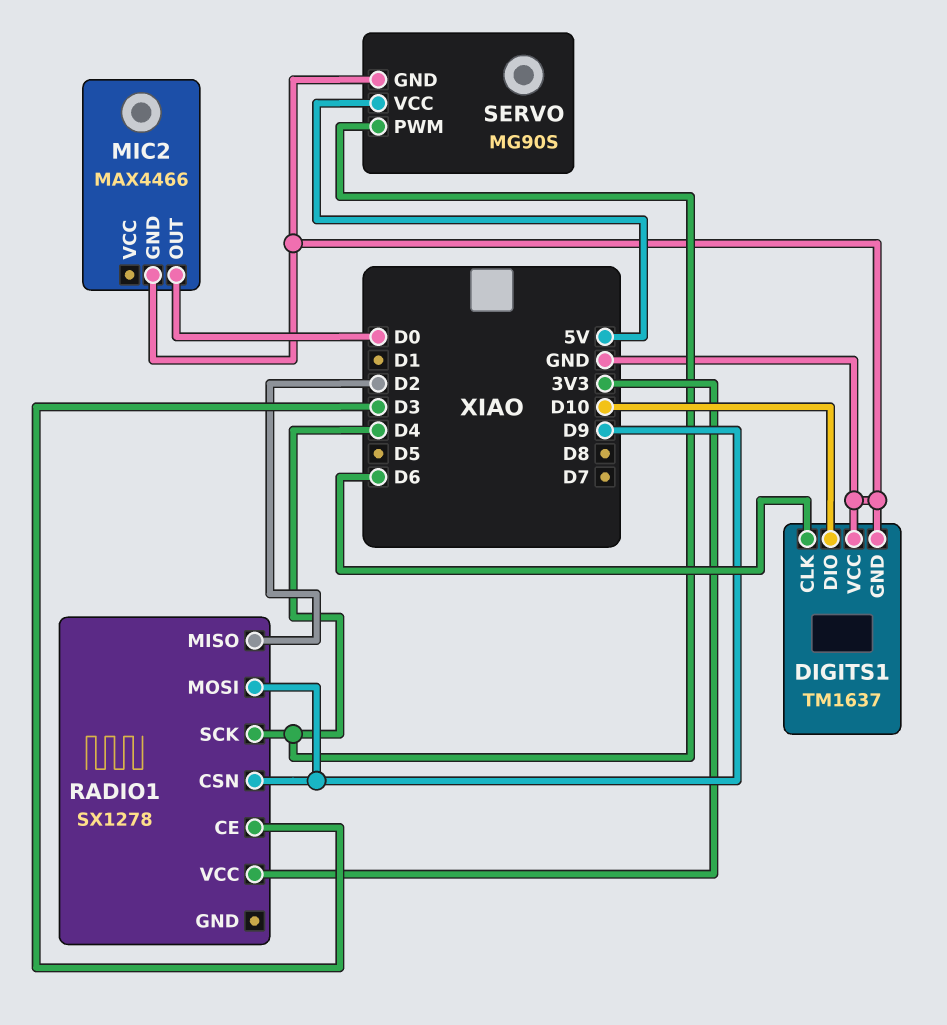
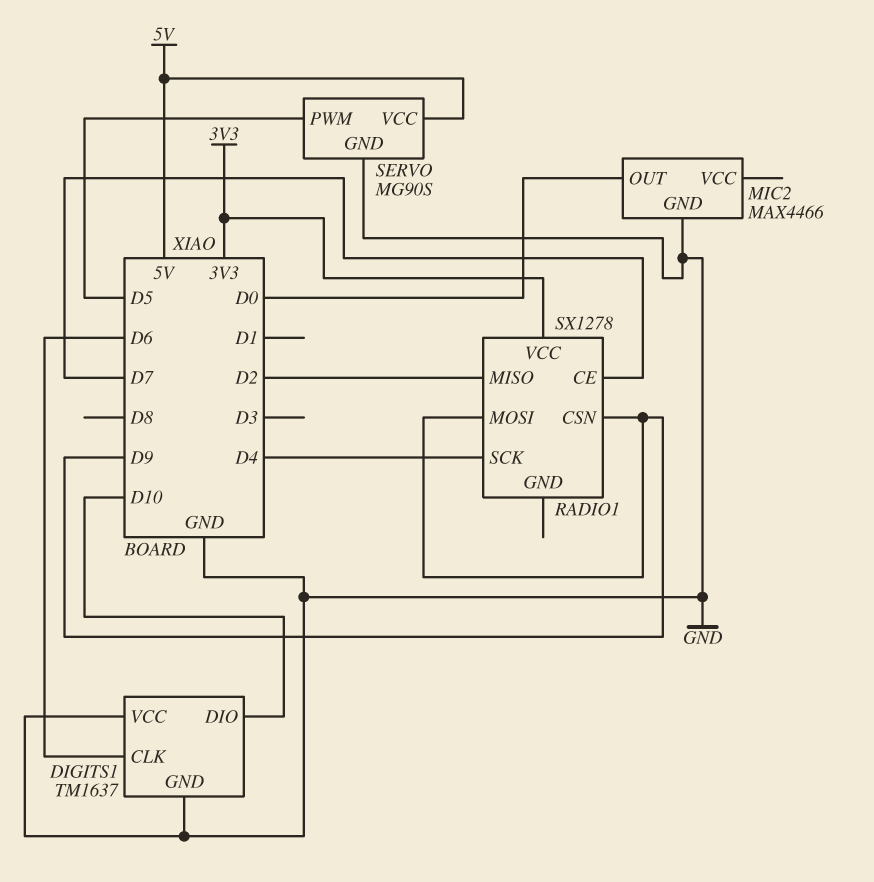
RADIO1 pin CE: D3 -> D7
SERVO pin PWM: D4 -> D5

